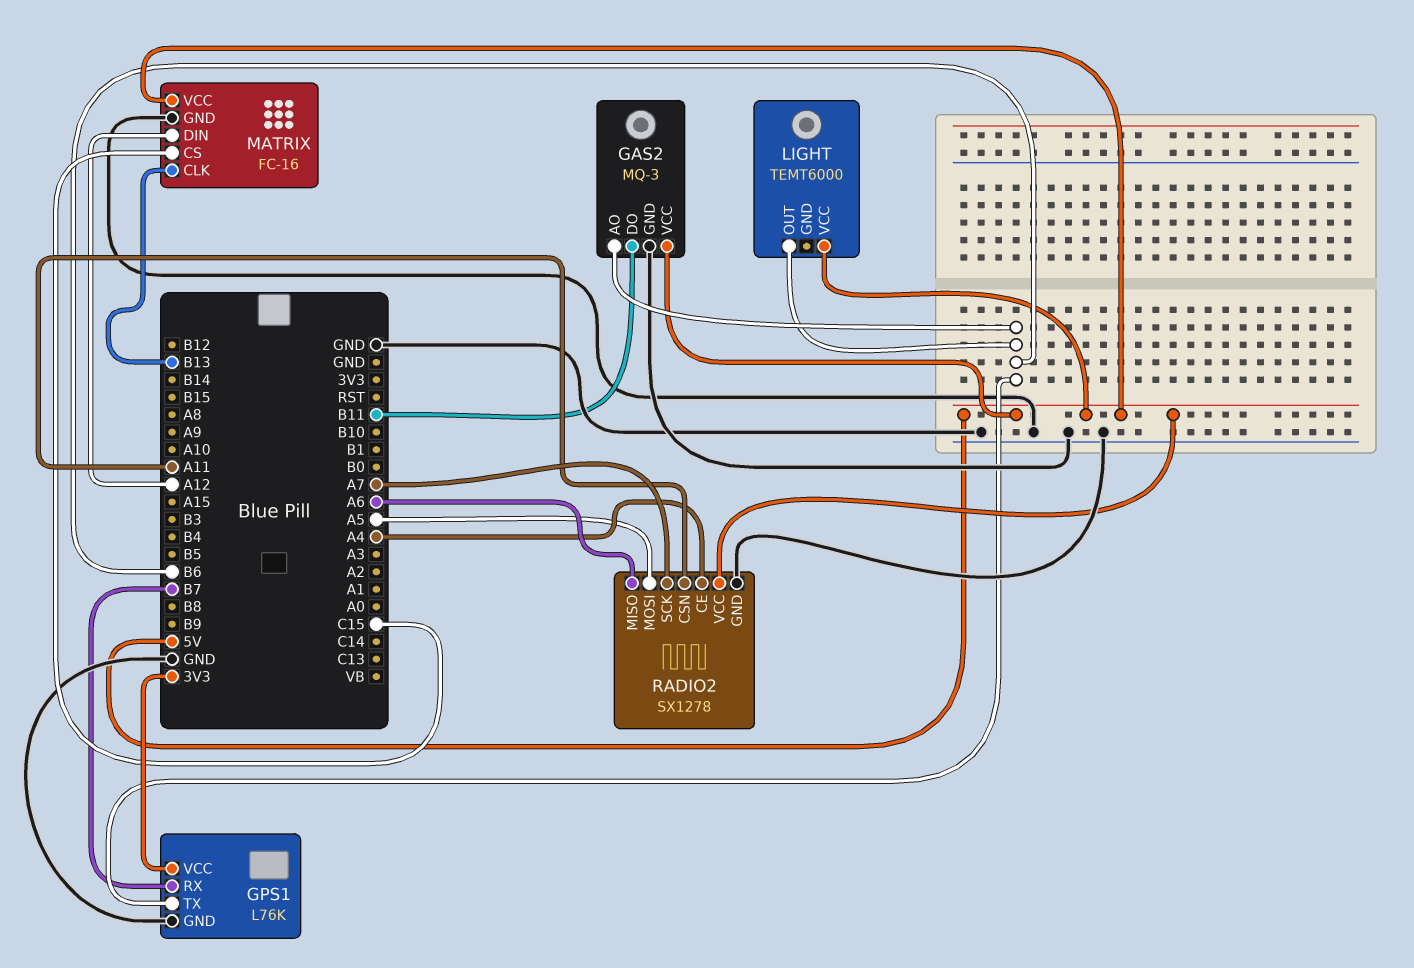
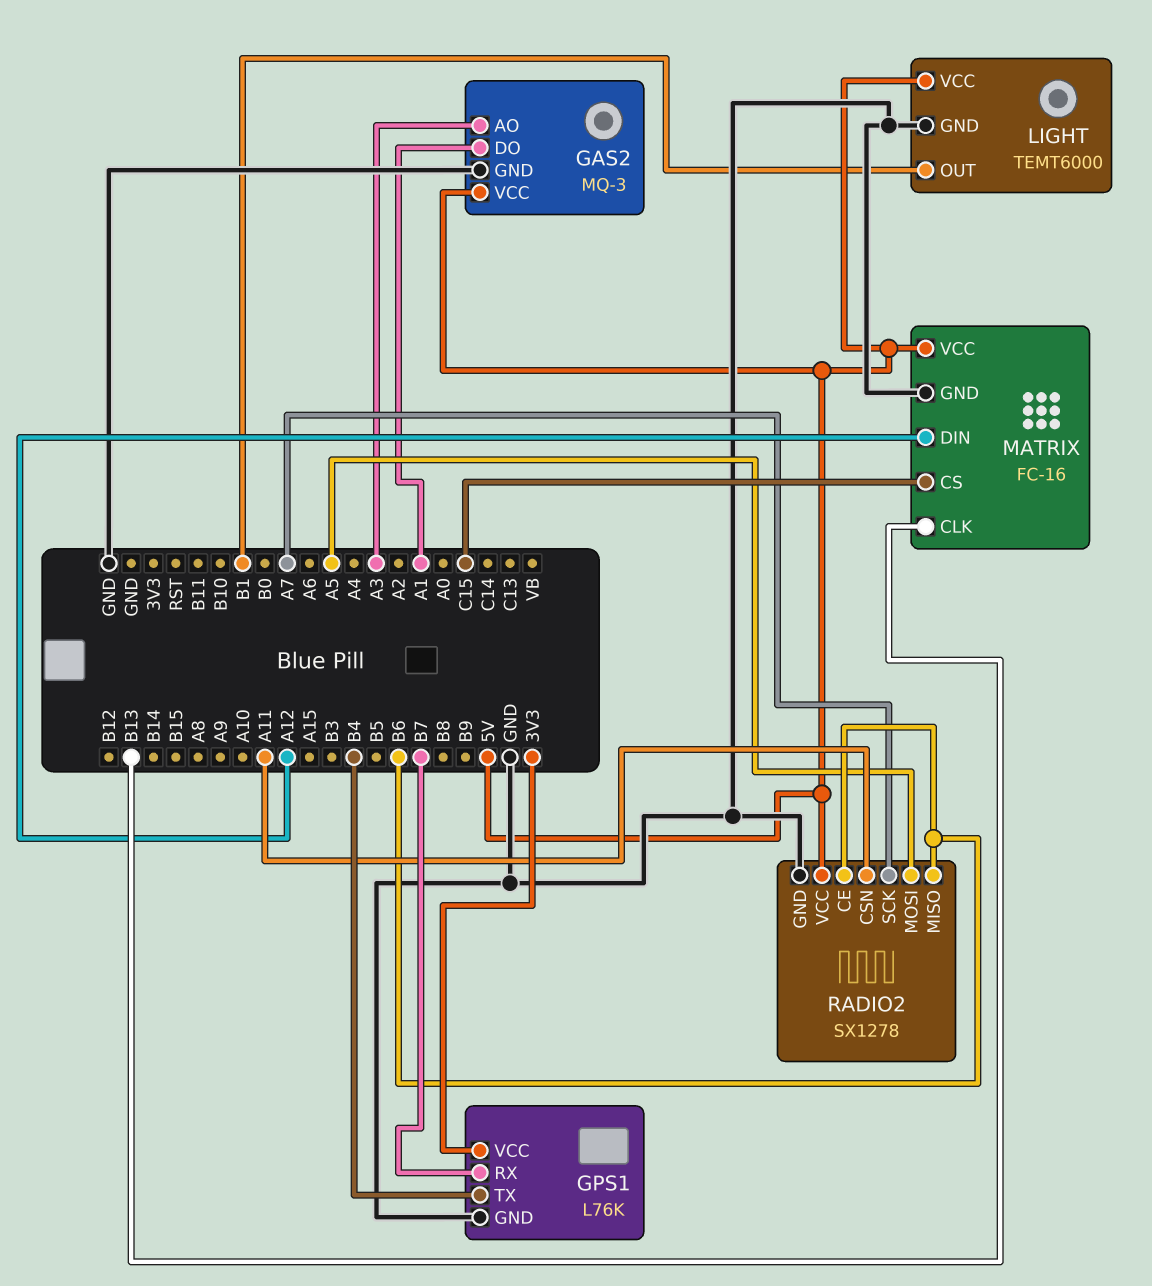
GAS2 pin AO: B6 -> A3
GAS2 pin DO: B11 -> A1
GPS1 pin TX: B6 -> B4
LIGHT pin GND: none -> GND
LIGHT pin OUT: B6 -> B1
RADIO2 pin CE: A4 -> B6
RADIO2 pin MISO: A6 -> B6

